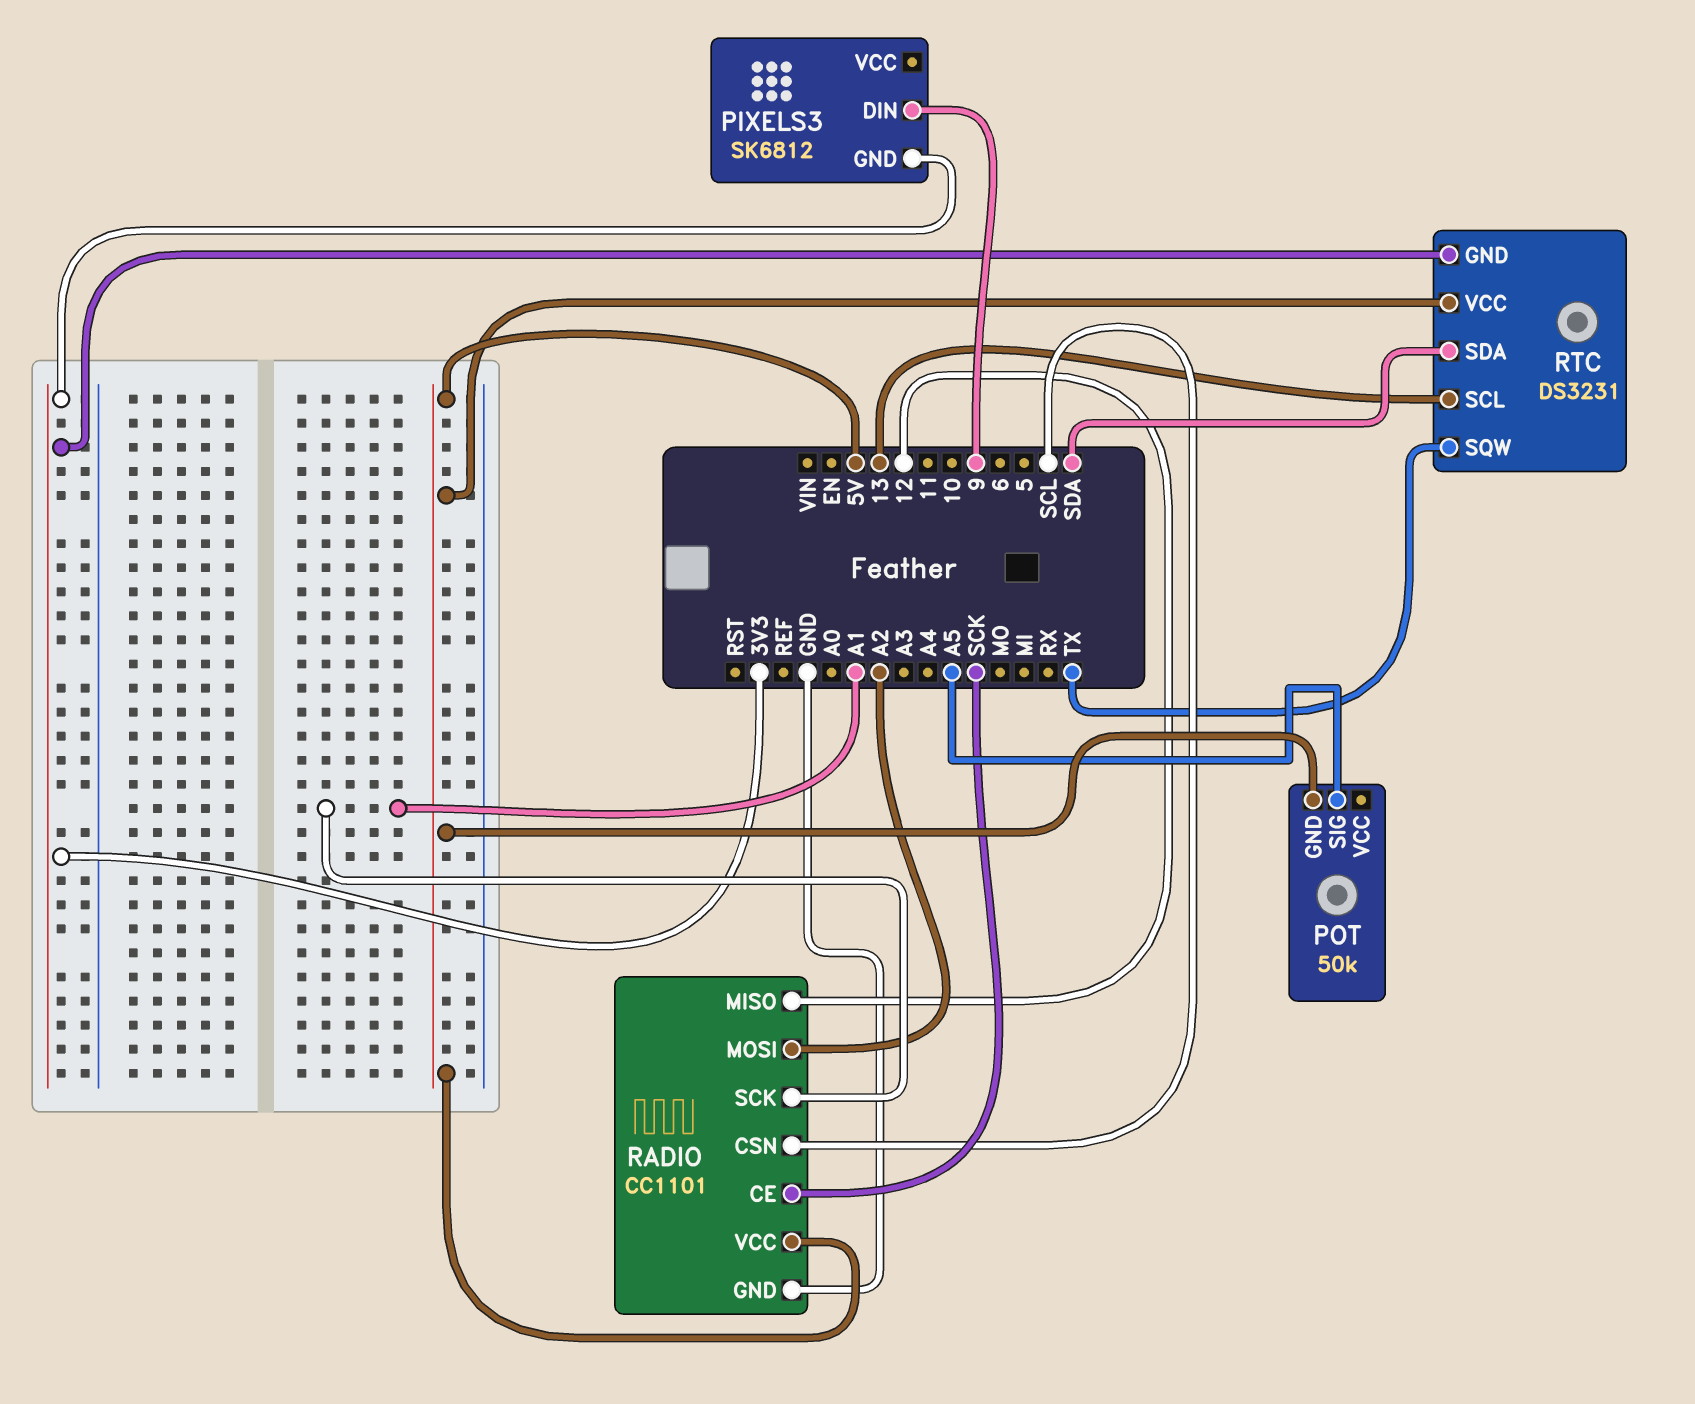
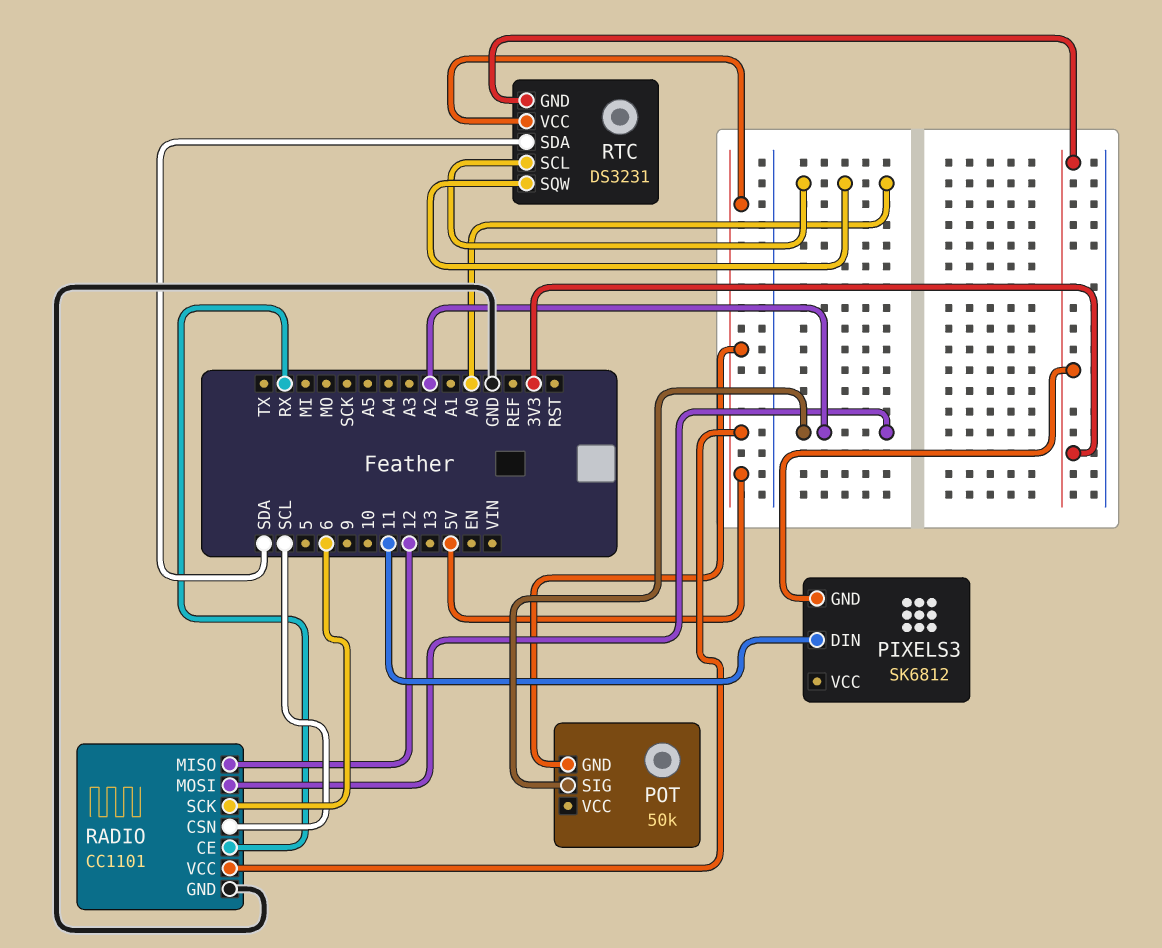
PIXELS3 pin DIN: 9 -> 11
POT pin SIG: A5 -> A2
RADIO pin CE: SCK -> RX
RADIO pin SCK: A1 -> 6
RTC pin SCL: 13 -> A0
RTC pin SQW: TX -> A0

